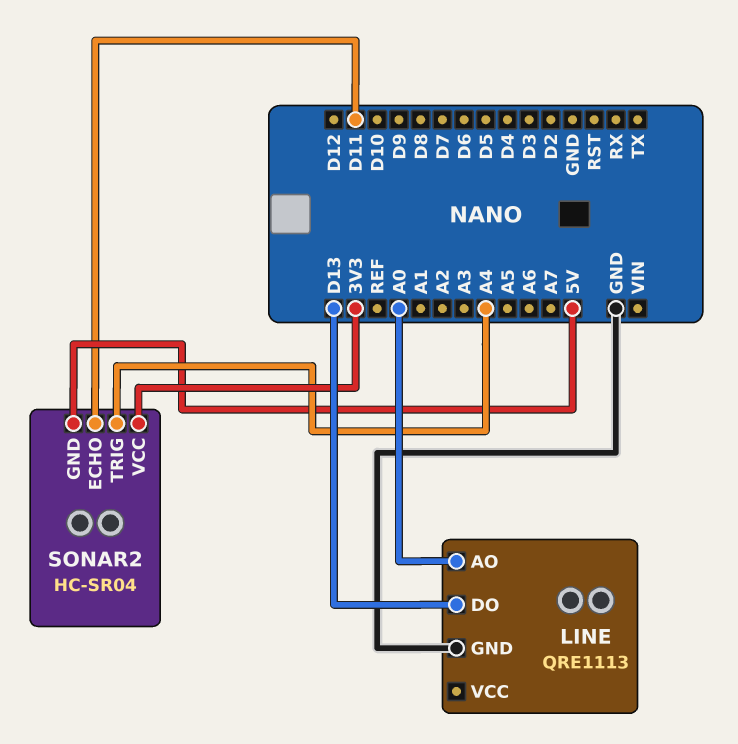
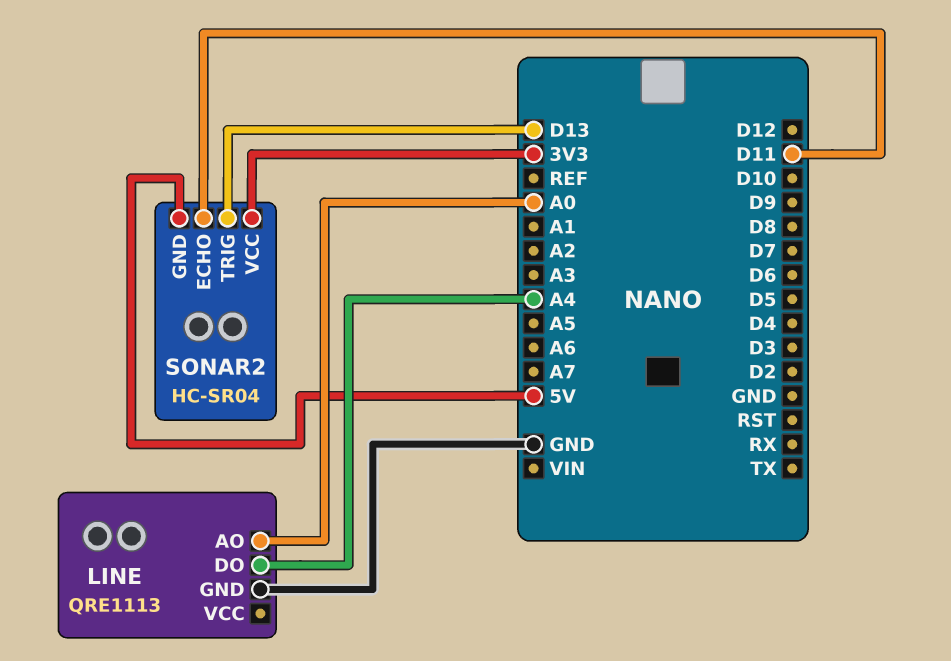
LINE pin DO: D13 -> A4
SONAR2 pin TRIG: A4 -> D13

